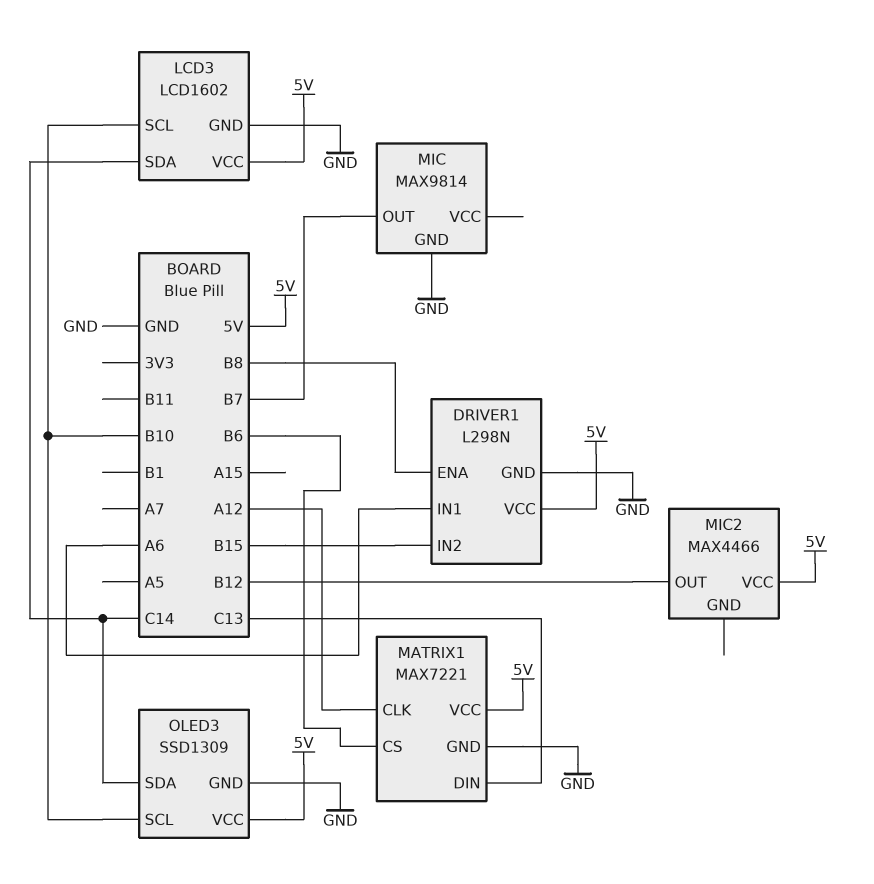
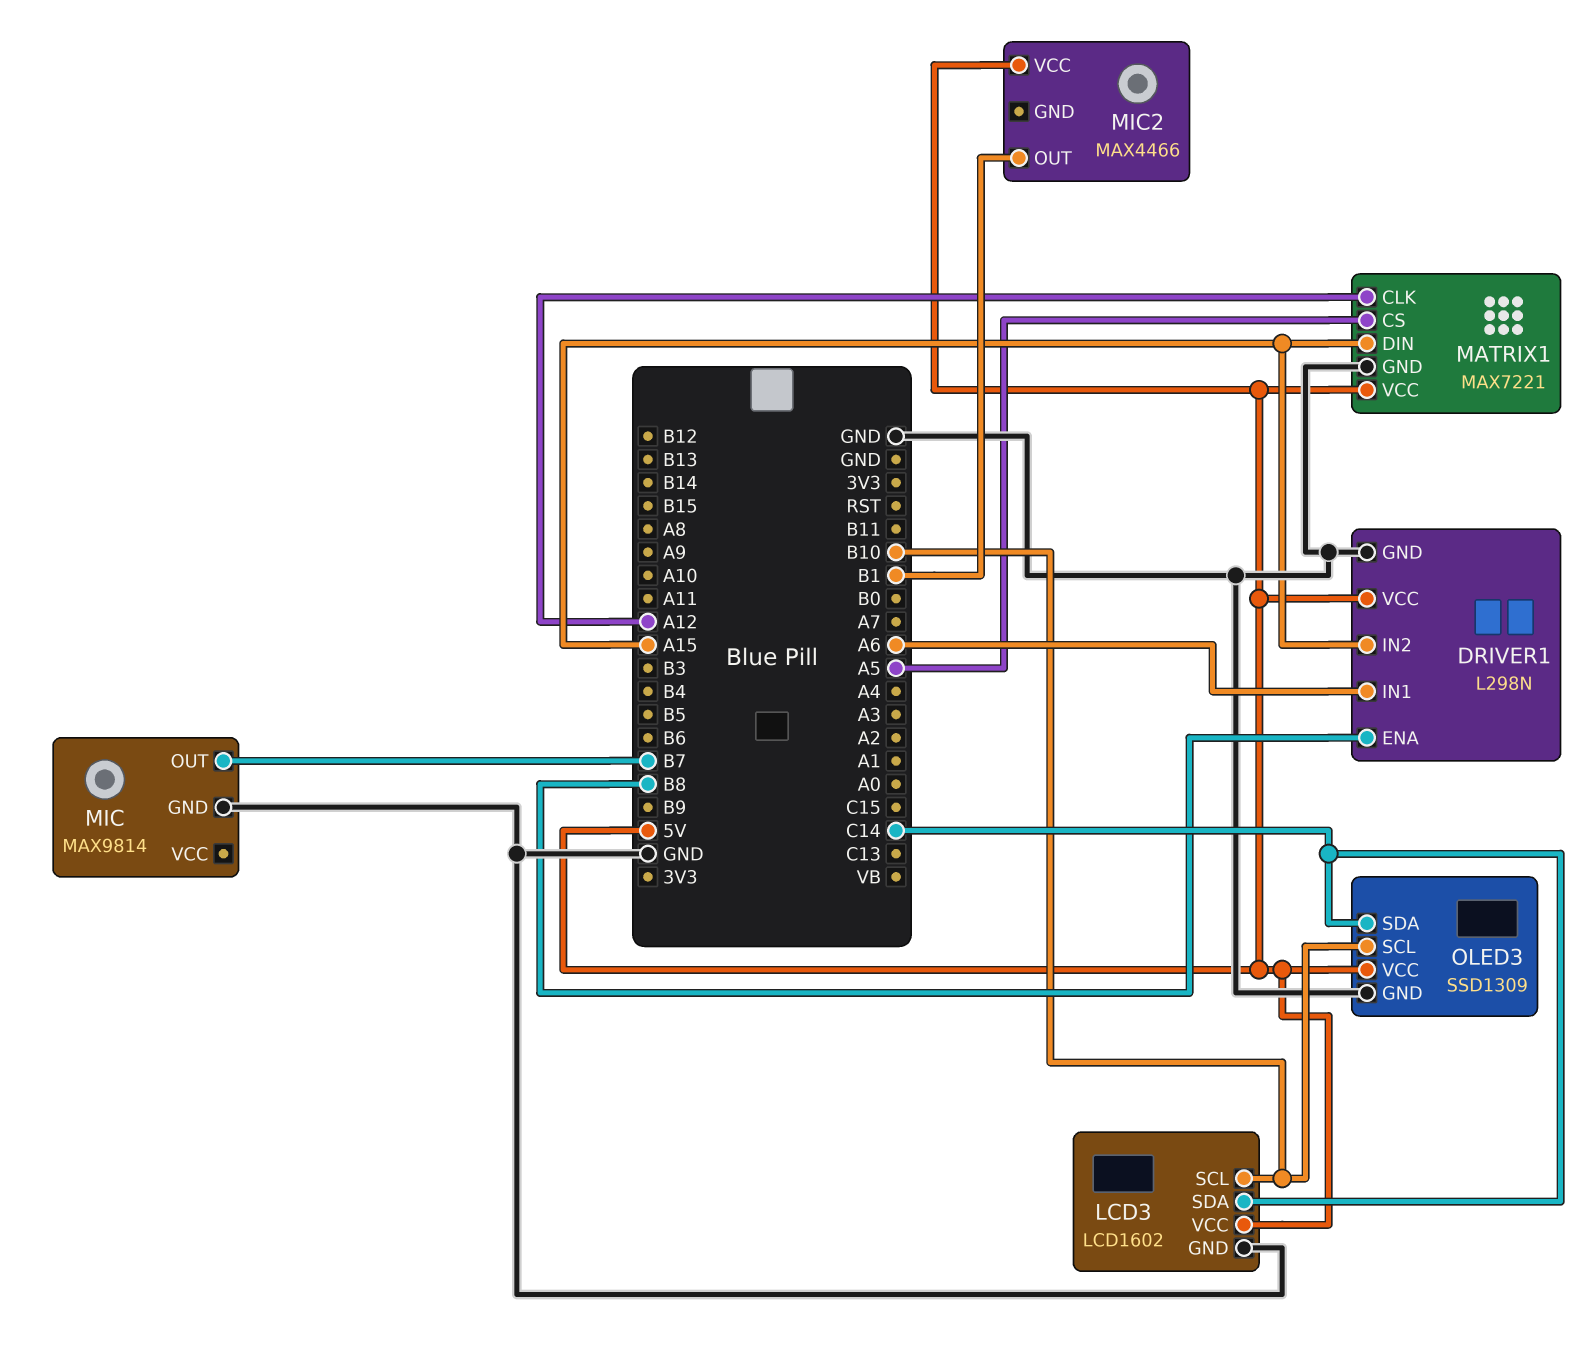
DRIVER1 pin IN2: B15 -> A15
MATRIX1 pin CS: B6 -> A5
MATRIX1 pin DIN: C13 -> A15
MIC2 pin OUT: B12 -> B1

